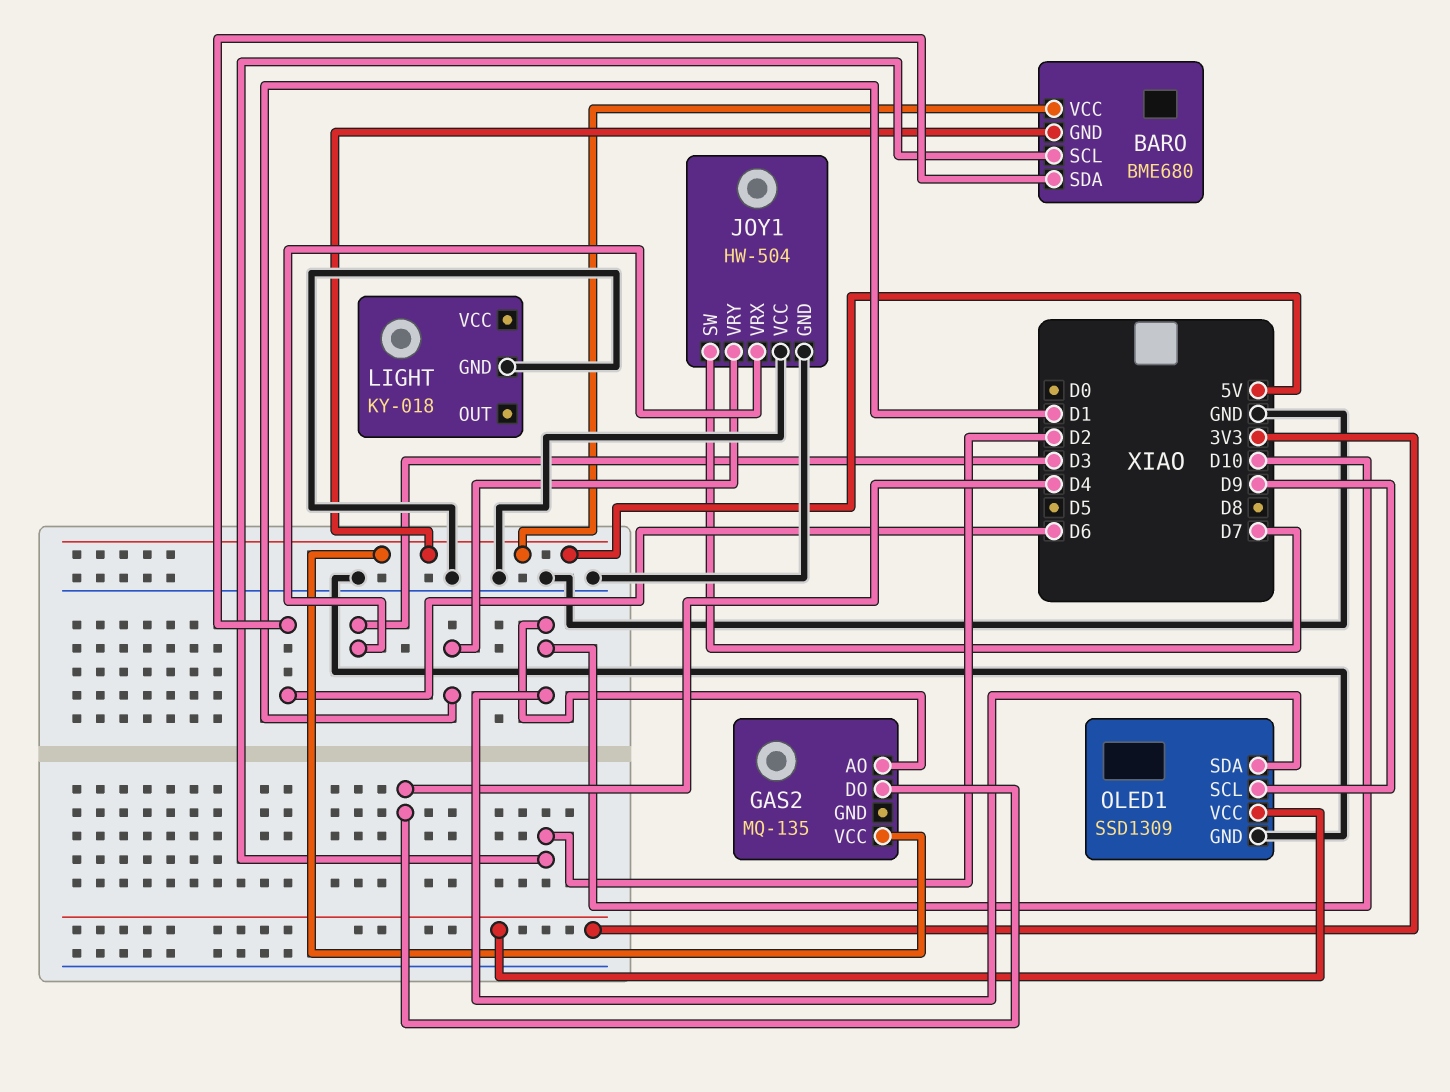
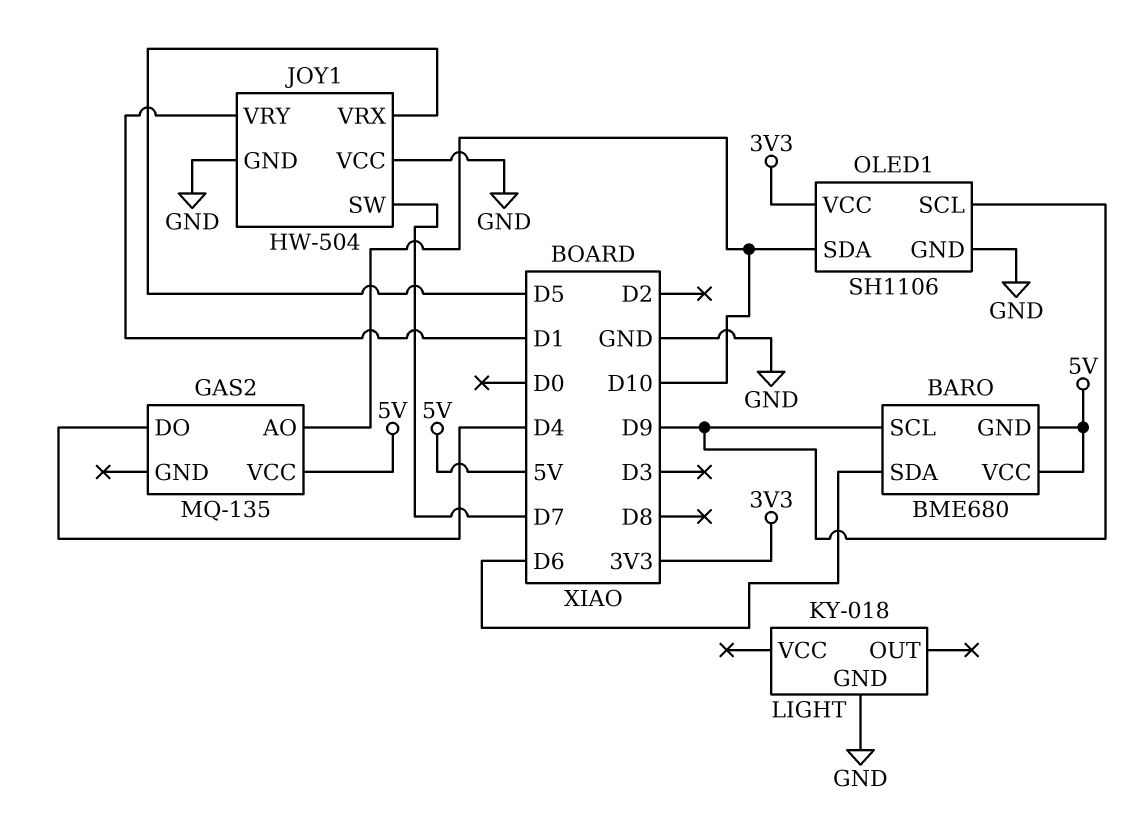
BARO pin SCL: D2 -> D9
JOY1 pin VRX: D3 -> D5
OLED1: SSD1309 -> SH1106

